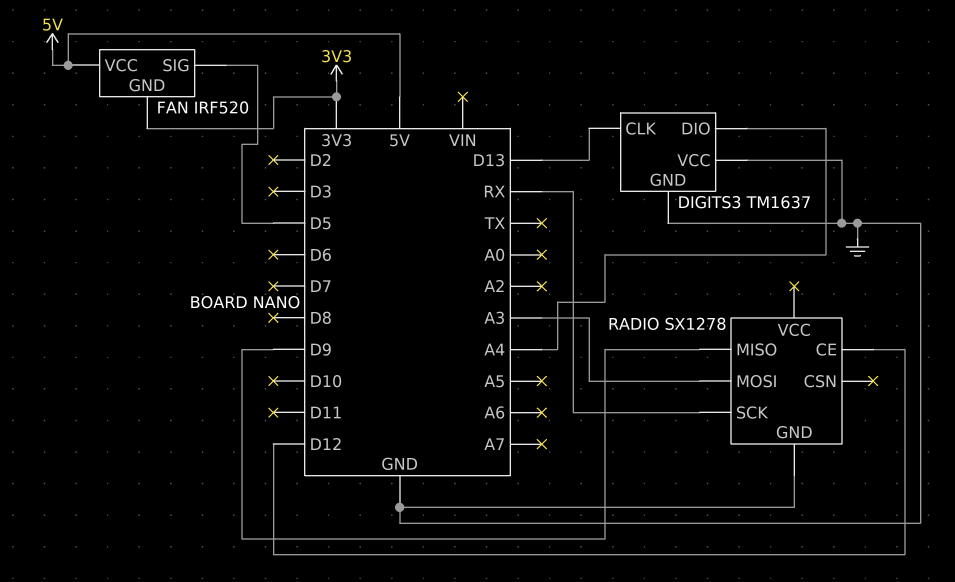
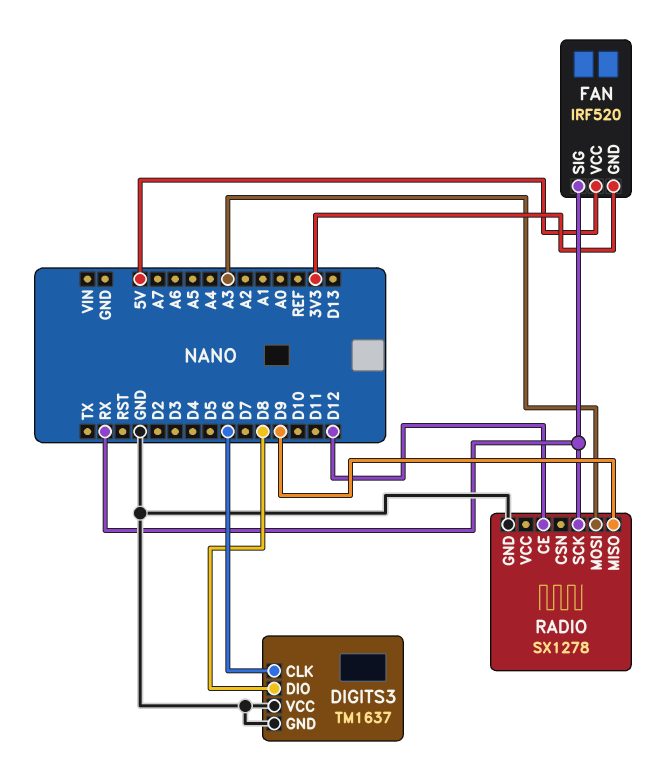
DIGITS3 pin CLK: D13 -> D6
DIGITS3 pin DIO: A4 -> D8
FAN pin SIG: D5 -> RX

